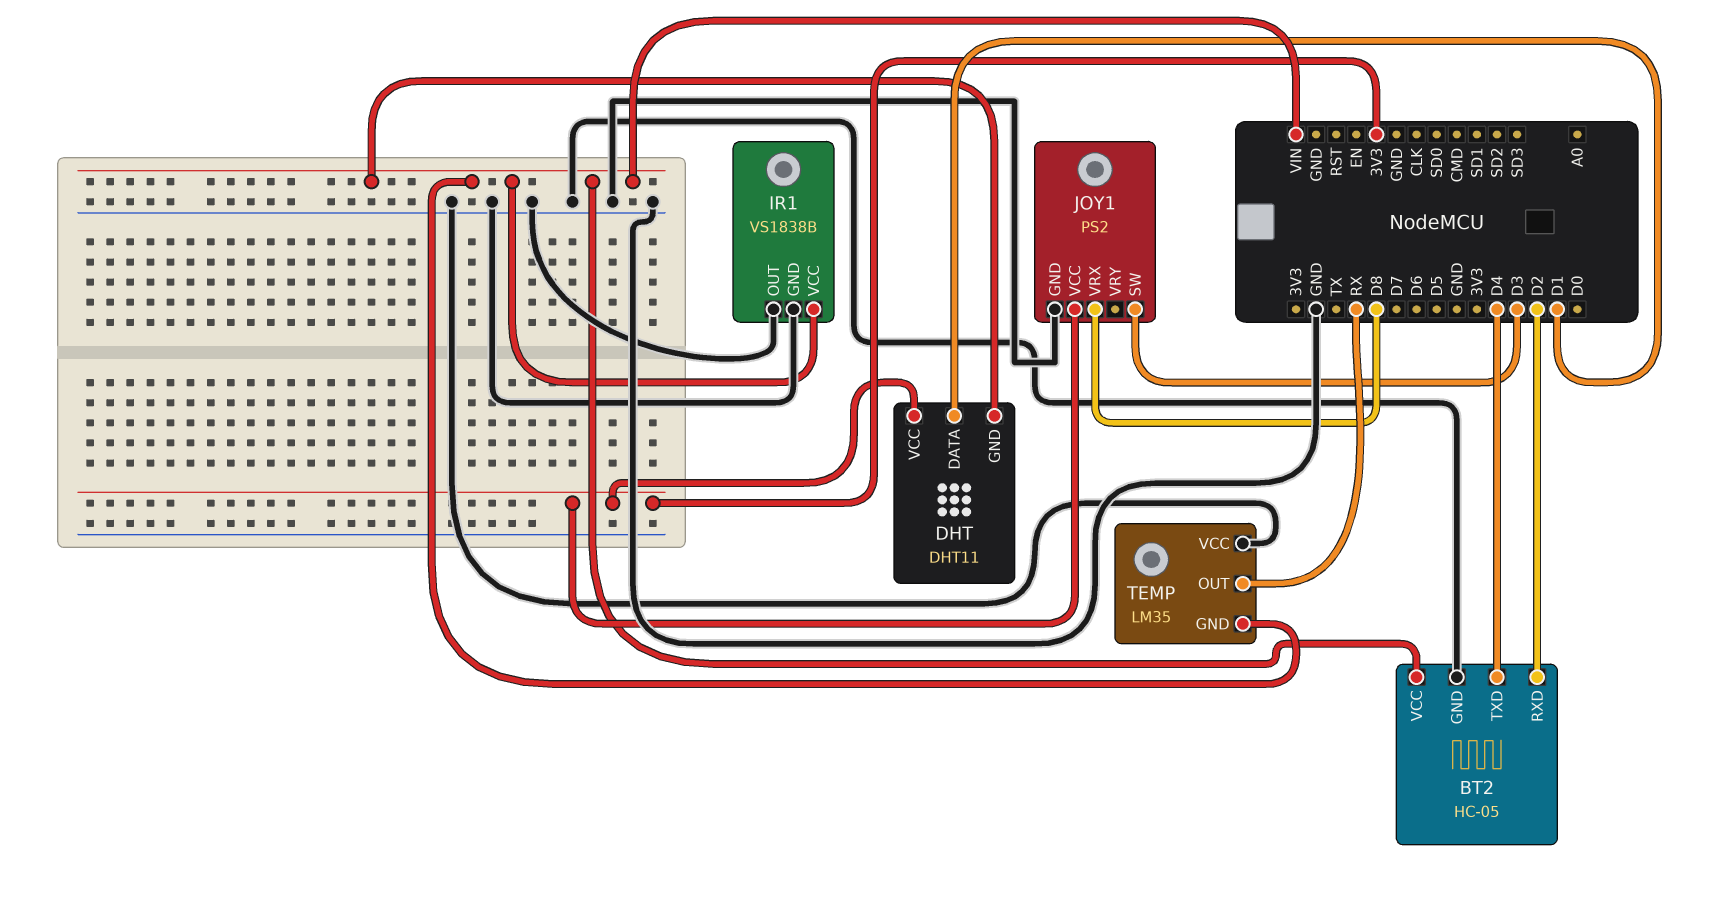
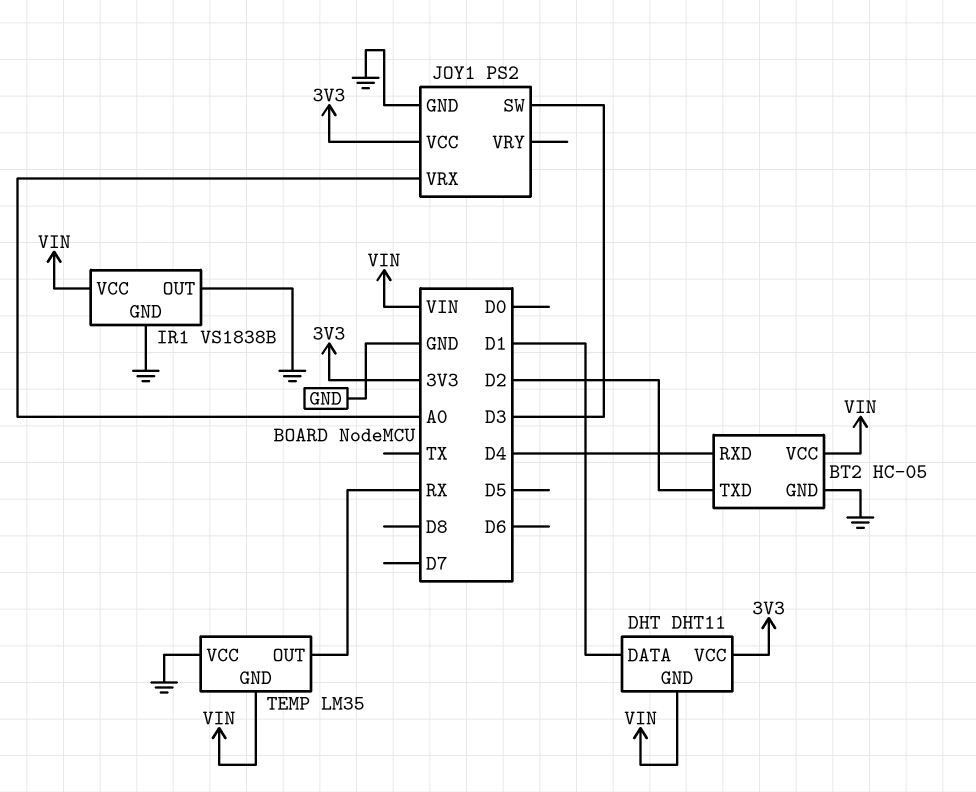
BT2 pin RXD: D2 -> D4
BT2 pin TXD: D4 -> D2
JOY1 pin VRX: D8 -> A0

